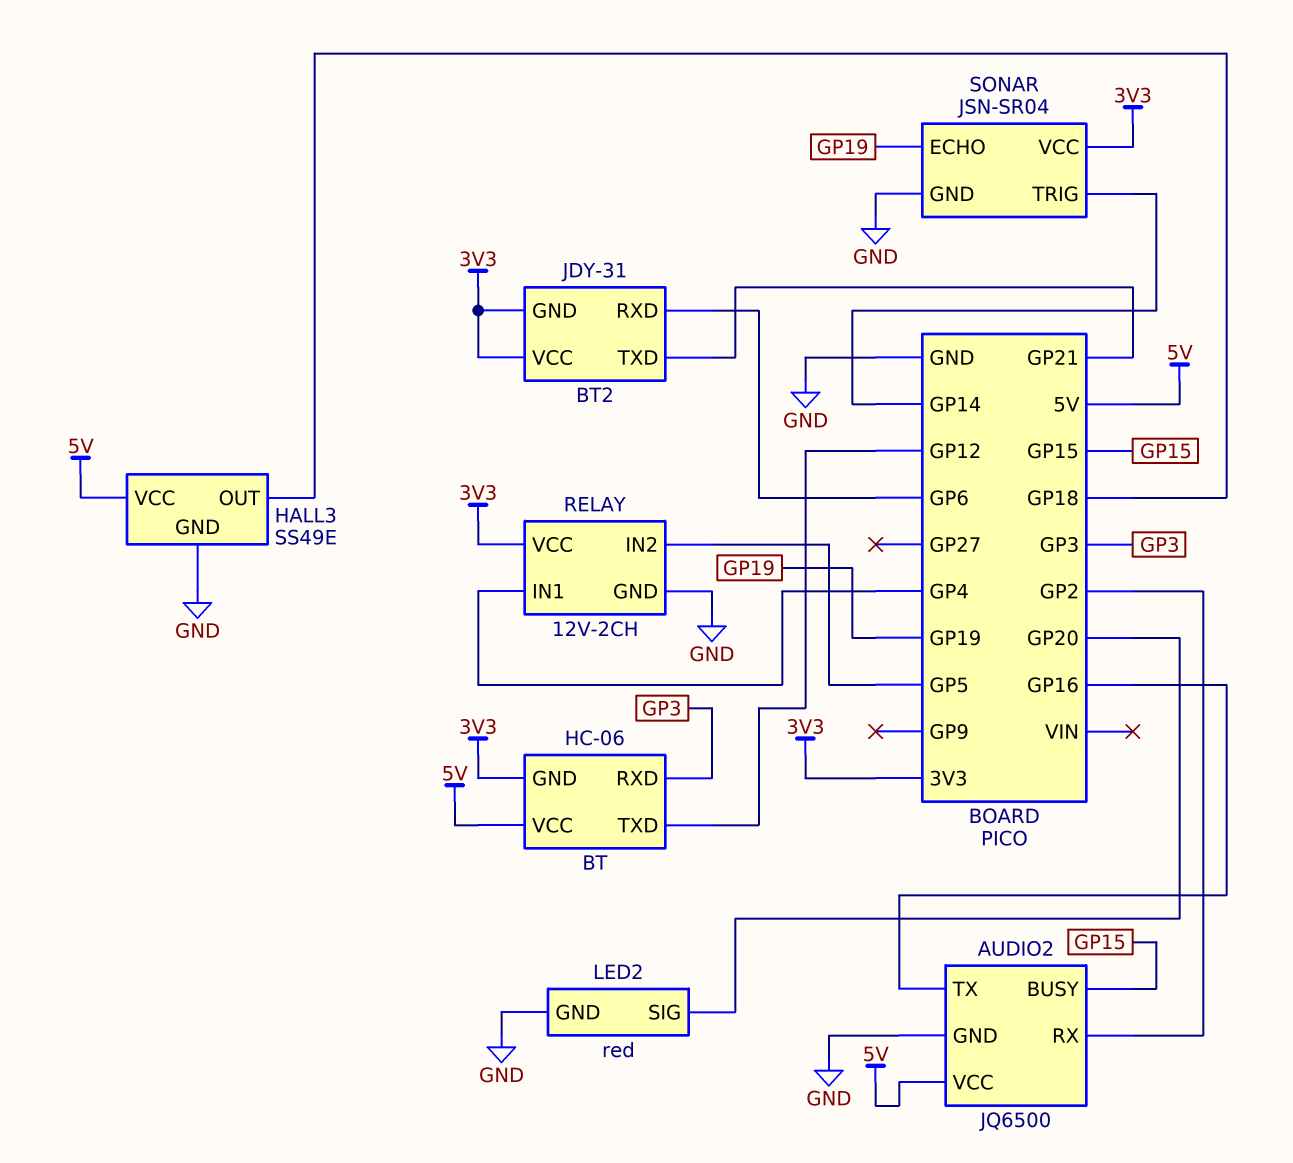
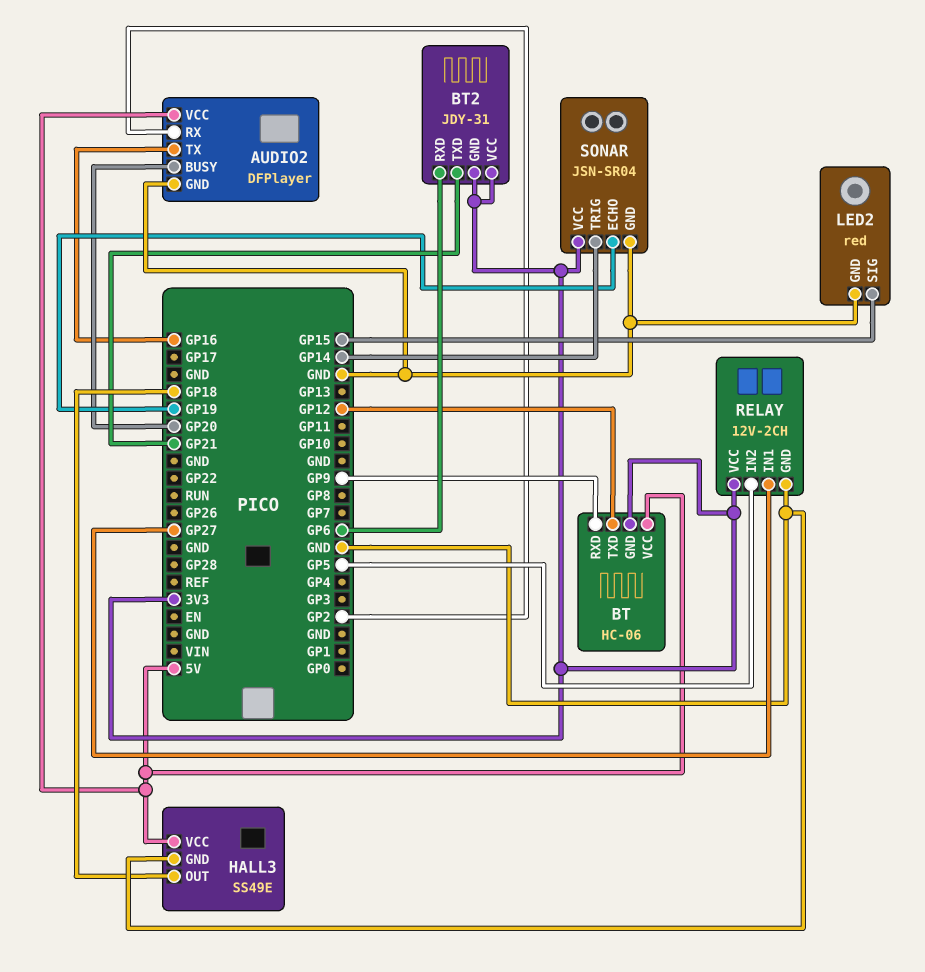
AUDIO2: JQ6500 -> DFPlayer
AUDIO2 pin BUSY: GP15 -> GP20
BT pin RXD: GP3 -> GP9
LED2 pin SIG: GP20 -> GP15
RELAY pin IN1: GP4 -> GP27

